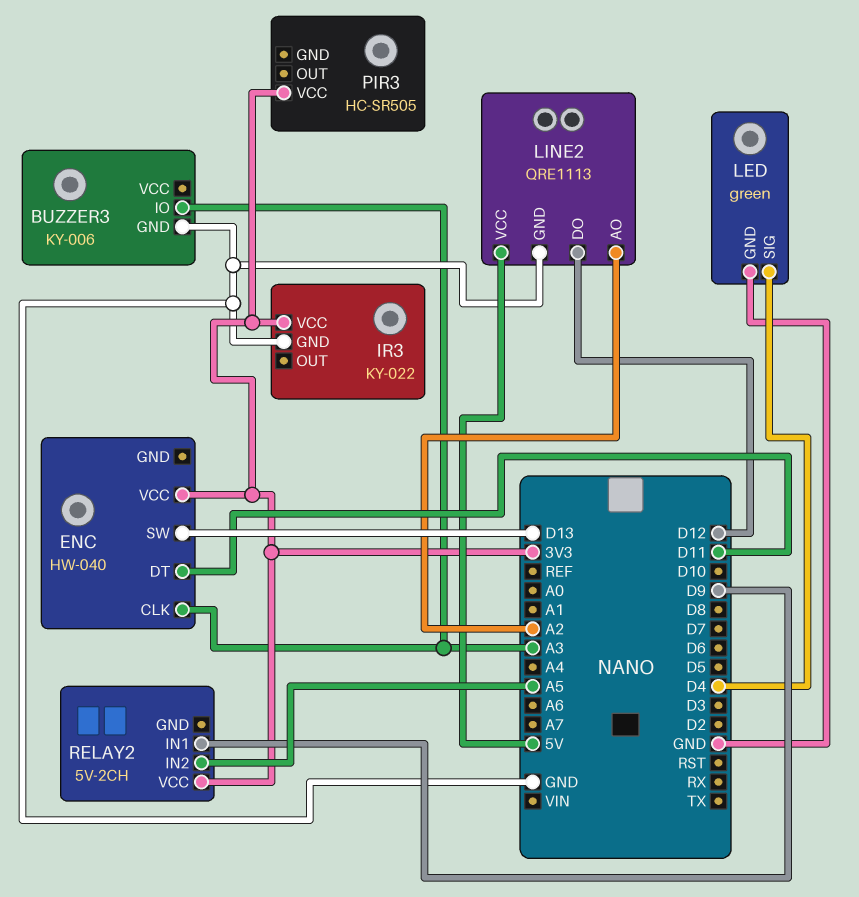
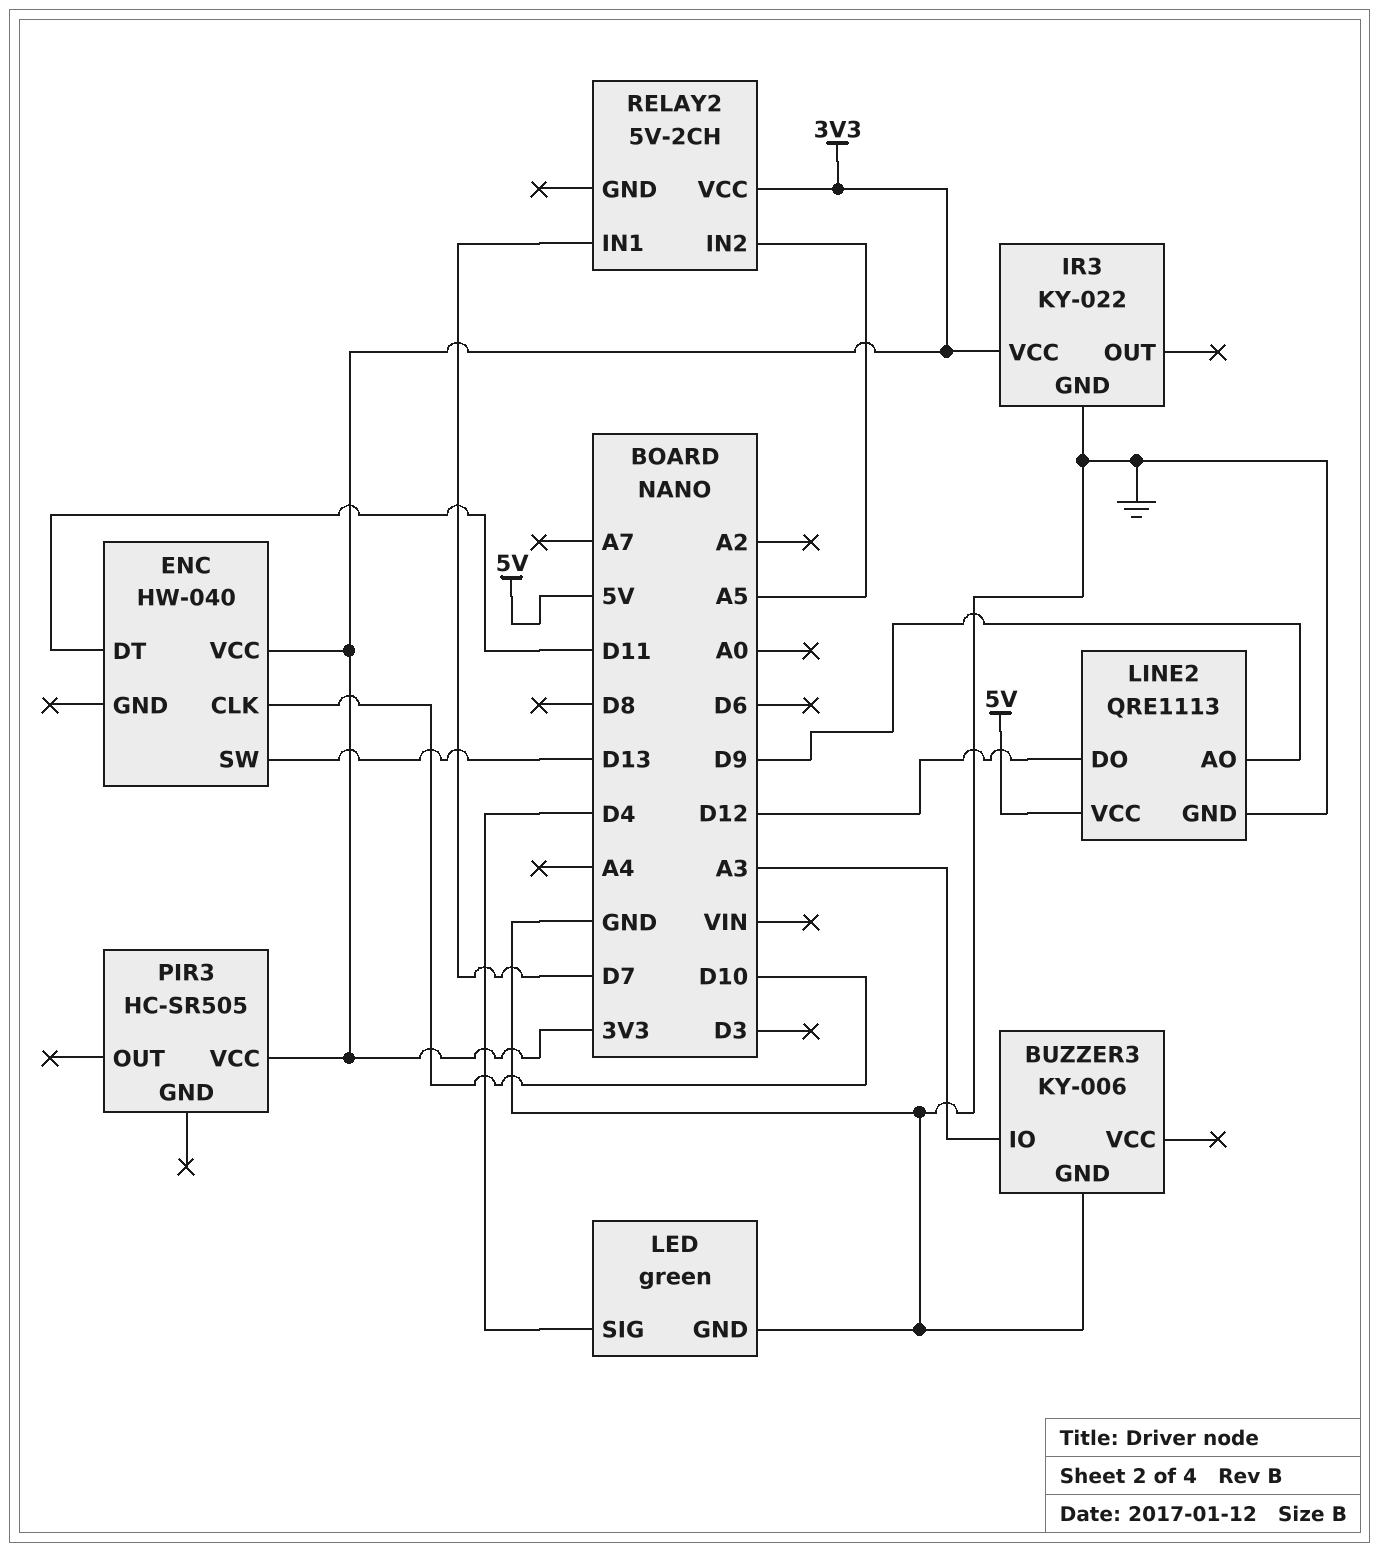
ENC pin CLK: A3 -> D10
LINE2 pin AO: A2 -> D9
RELAY2 pin IN1: D9 -> D7

